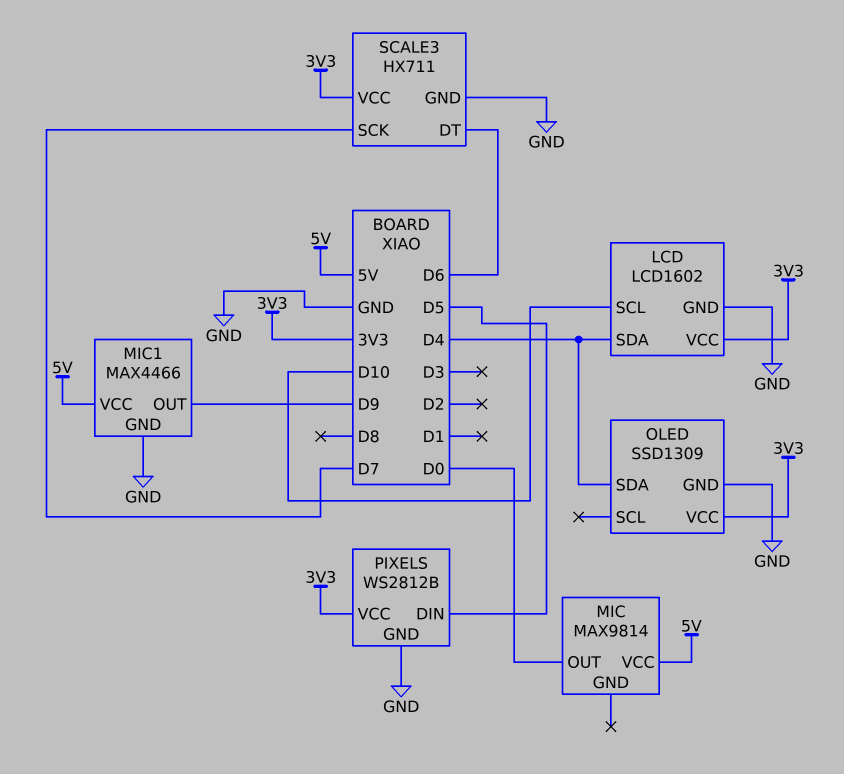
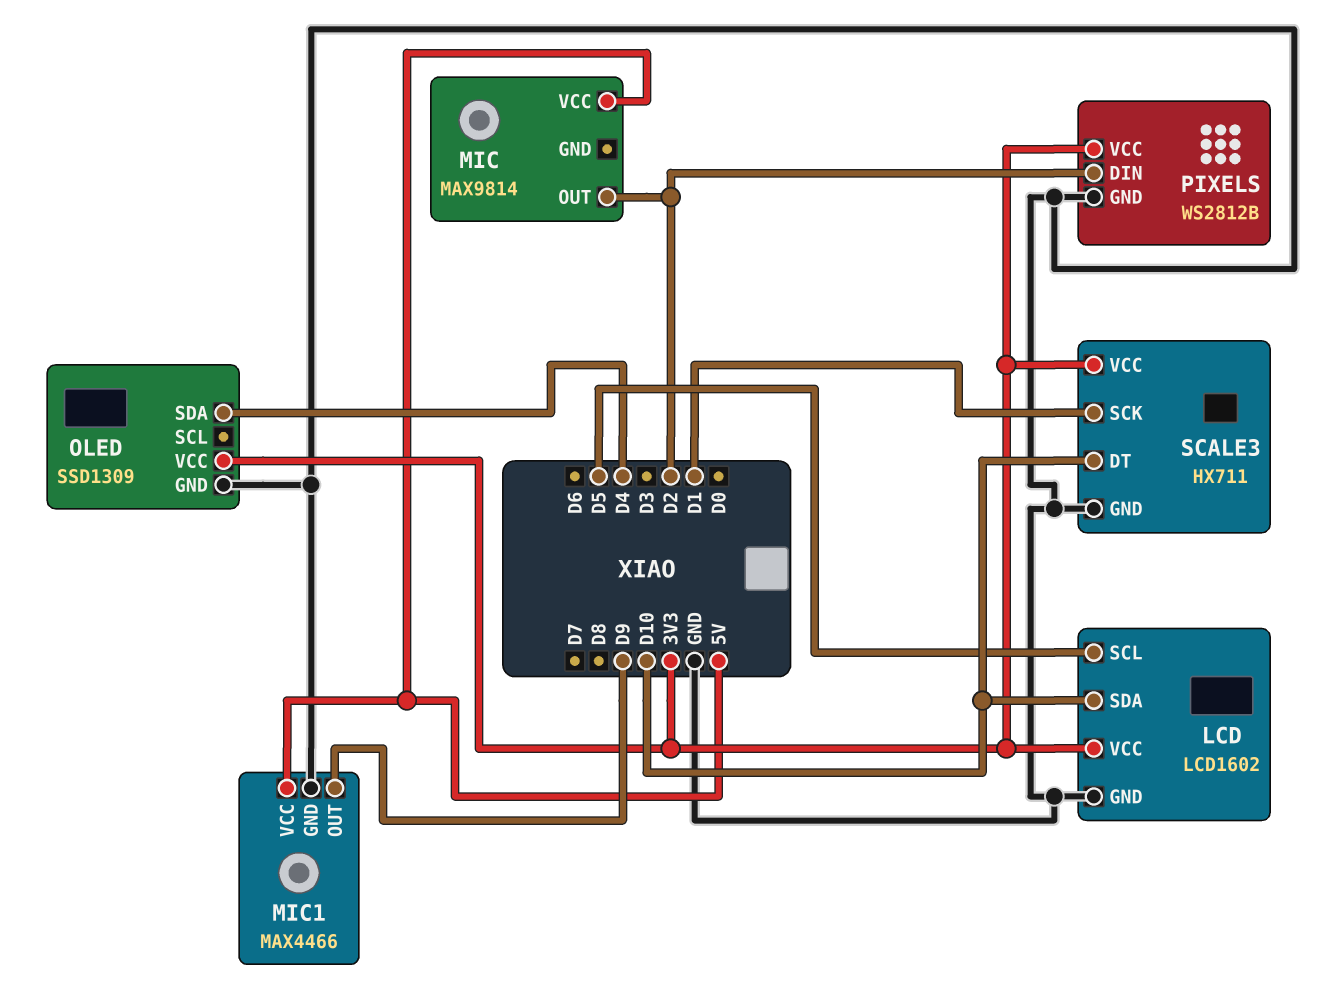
LCD pin SCL: D10 -> D5
LCD pin SDA: D4 -> D10
MIC pin OUT: D0 -> D2
PIXELS pin DIN: D5 -> D2
SCALE3 pin DT: D6 -> D10
SCALE3 pin SCK: D7 -> D1

